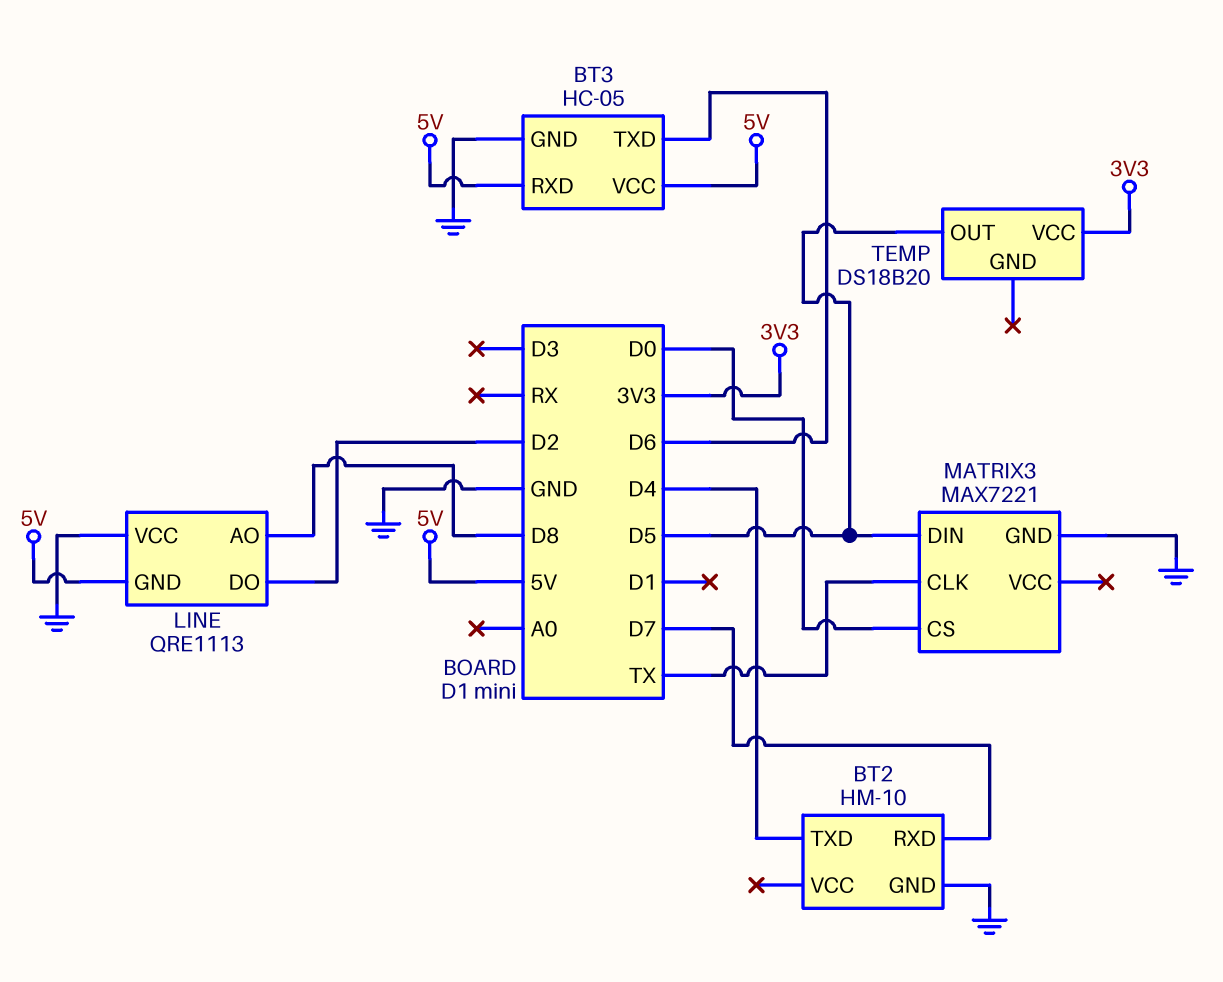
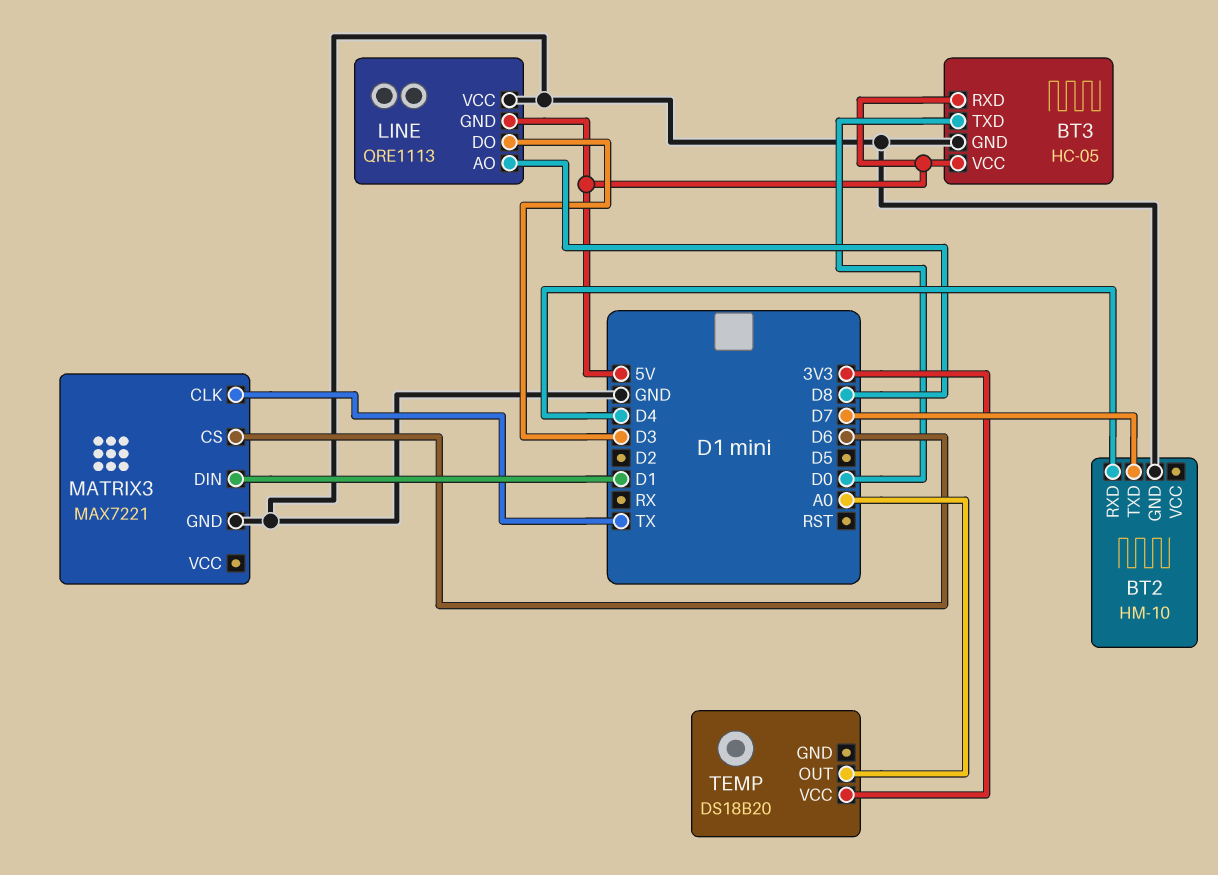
BT2 pin RXD: D7 -> D4
BT2 pin TXD: D4 -> D7
BT3 pin TXD: D6 -> D0
LINE pin DO: D2 -> D3
MATRIX3 pin CS: D0 -> D6
MATRIX3 pin DIN: D5 -> D1
TEMP pin OUT: D5 -> A0

